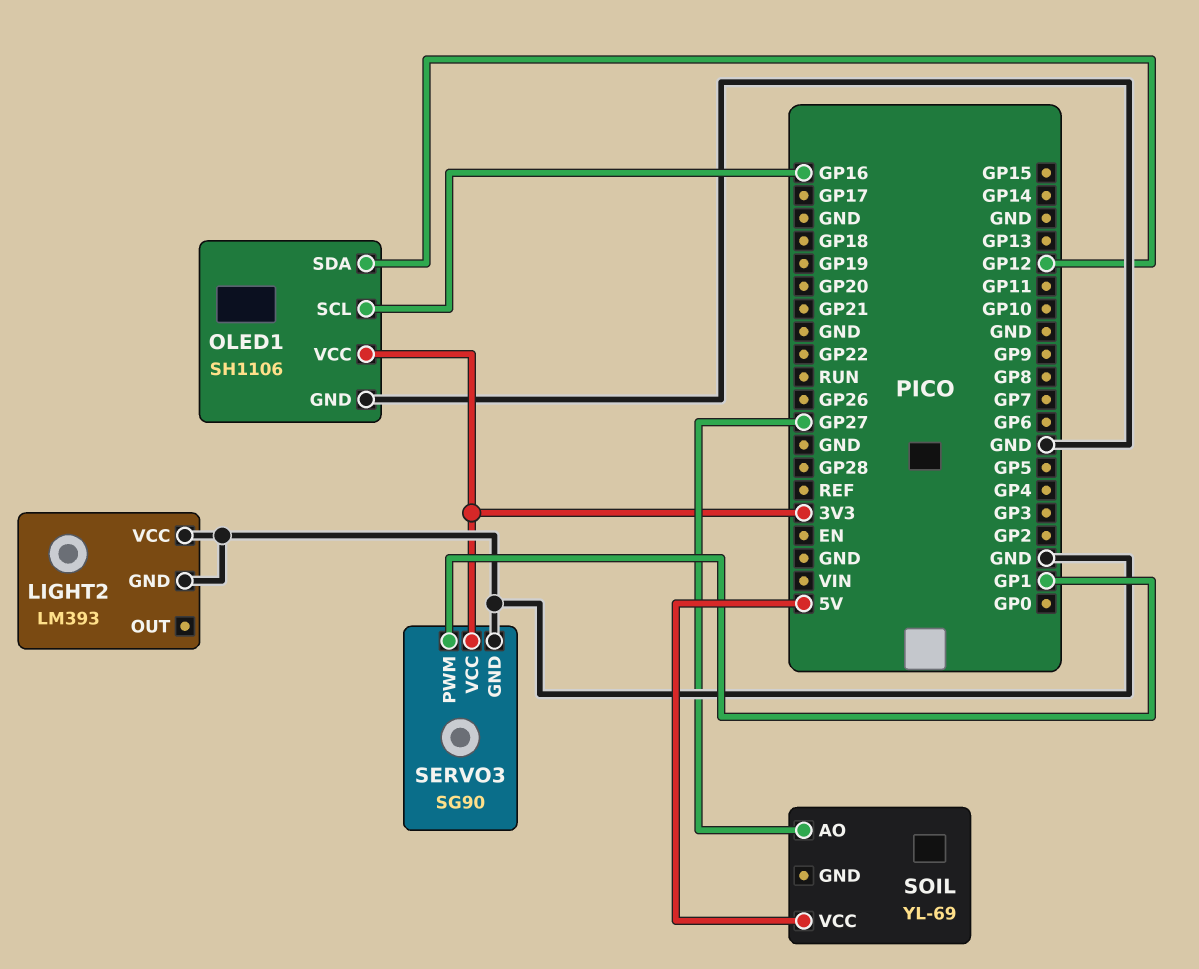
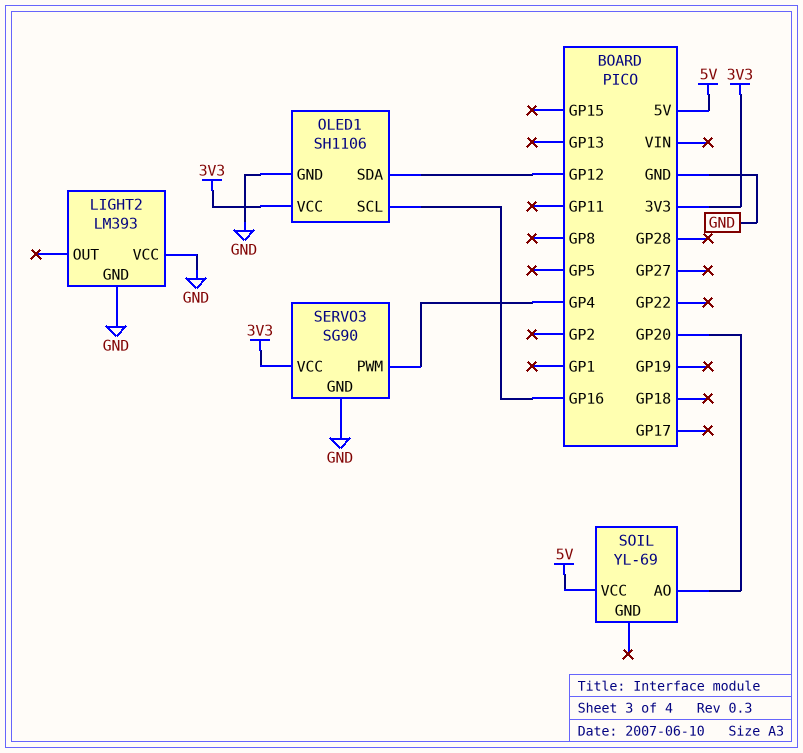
SERVO3 pin PWM: GP1 -> GP4
SOIL pin AO: GP27 -> GP20

